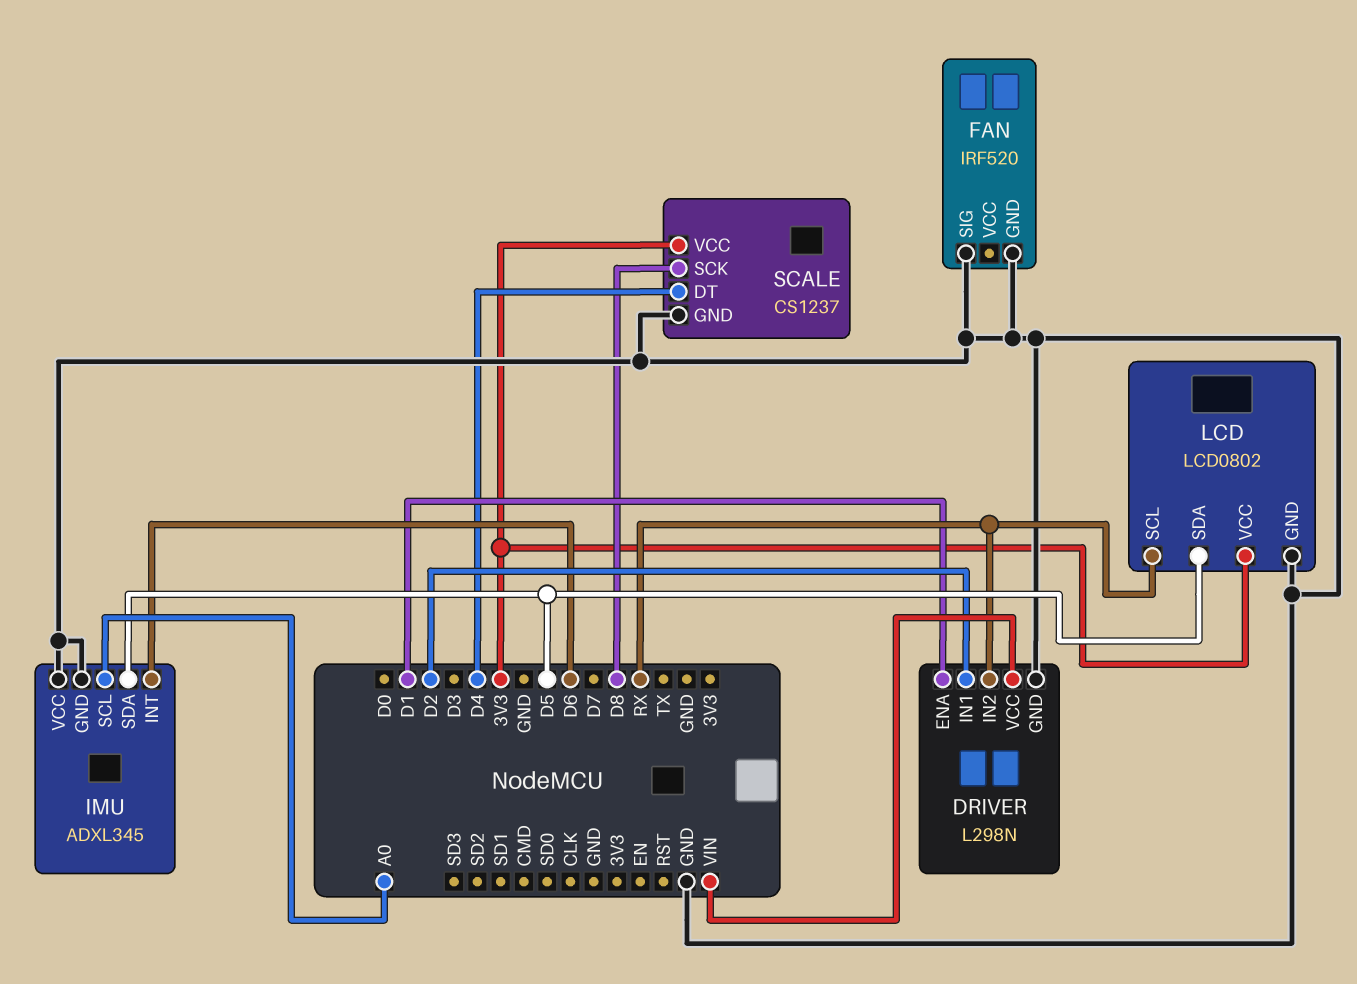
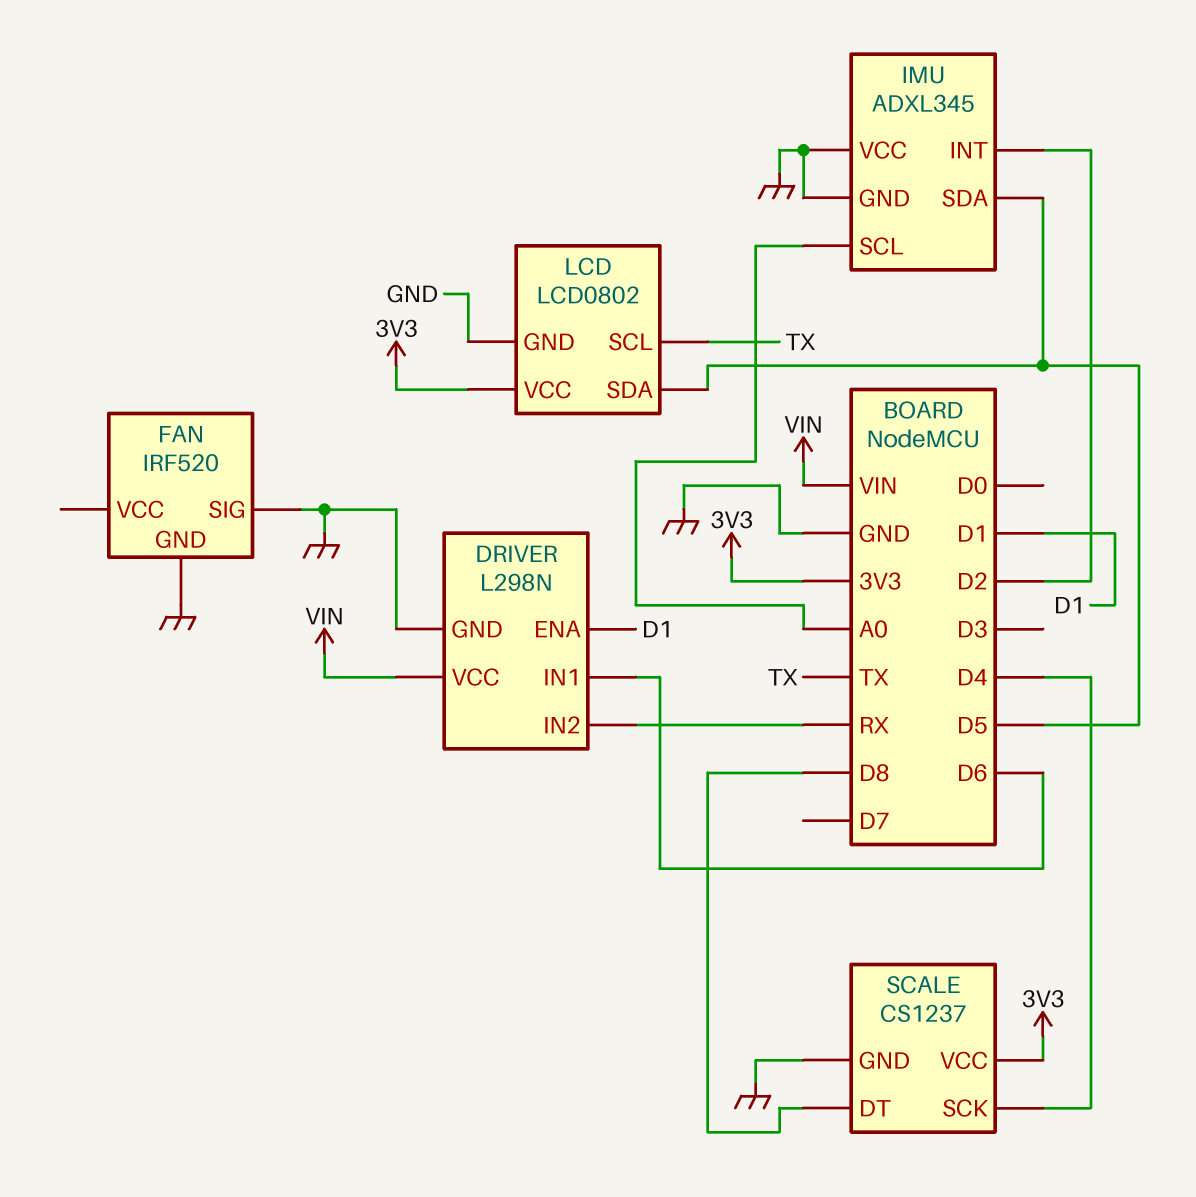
DRIVER pin IN1: D2 -> D6
IMU pin INT: D6 -> D2
LCD pin SCL: RX -> TX
SCALE pin DT: D4 -> D8
SCALE pin SCK: D8 -> D4

